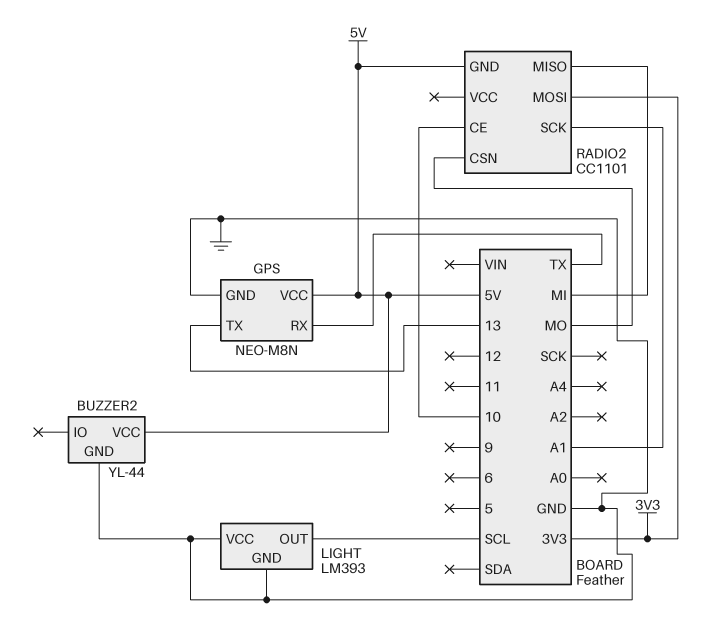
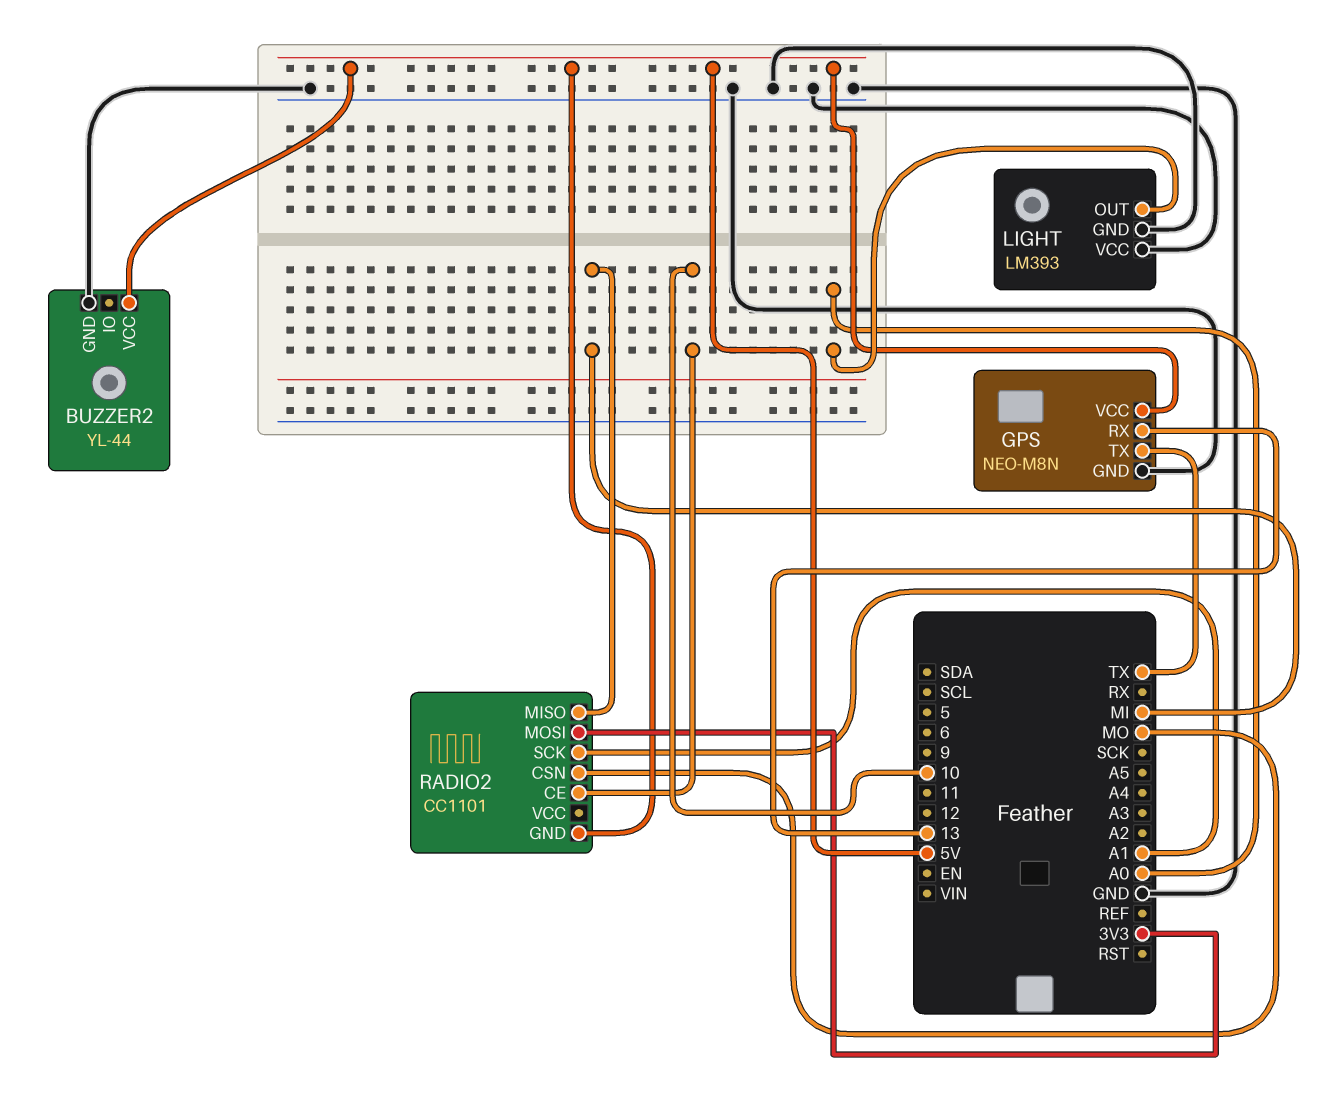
GPS pin RX: TX -> 13
GPS pin TX: 13 -> TX
LIGHT pin OUT: SCL -> A0

